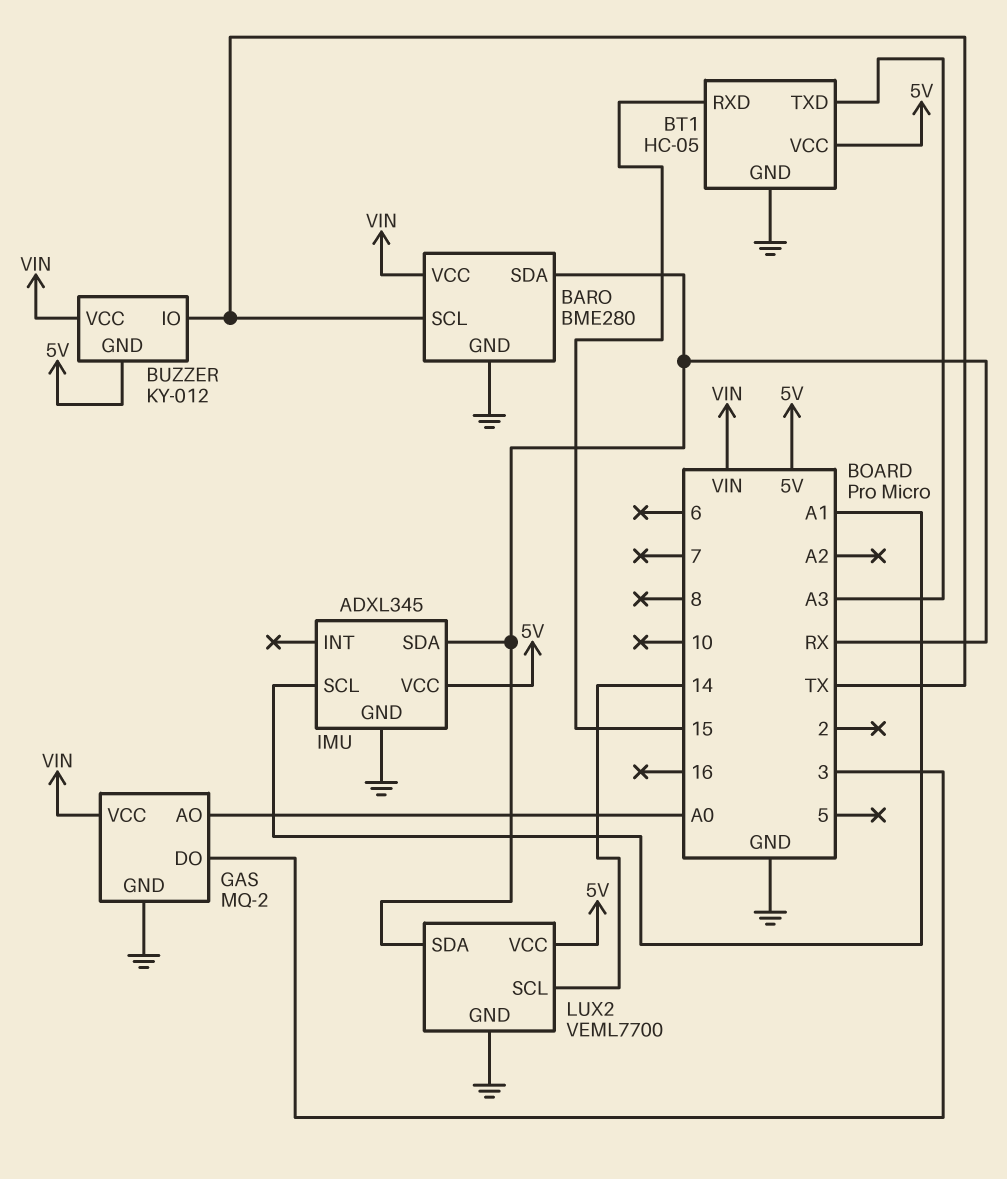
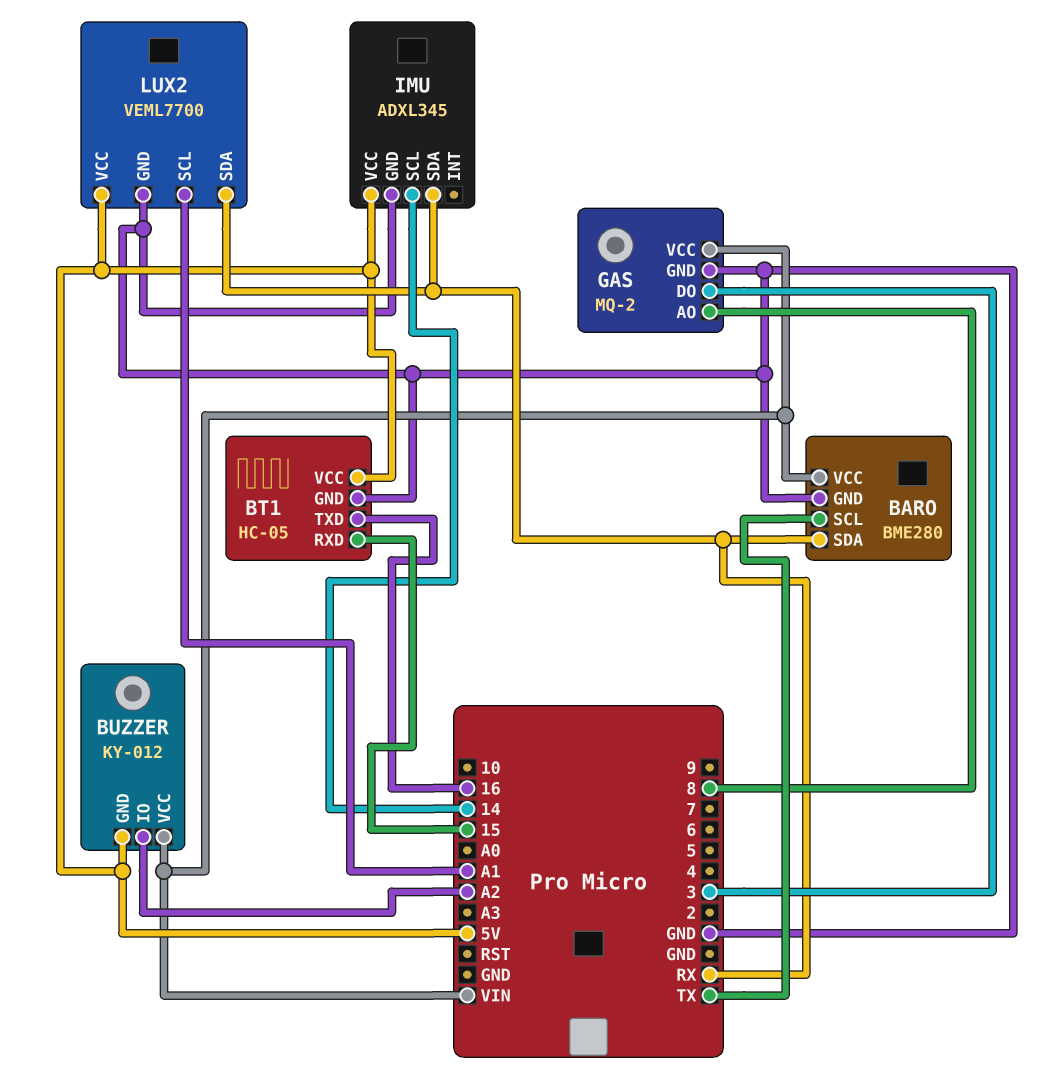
BT1 pin TXD: A3 -> 16
BUZZER pin IO: TX -> A2
GAS pin AO: A0 -> 8
IMU pin SCL: A1 -> 14
LUX2 pin SCL: 14 -> A1

